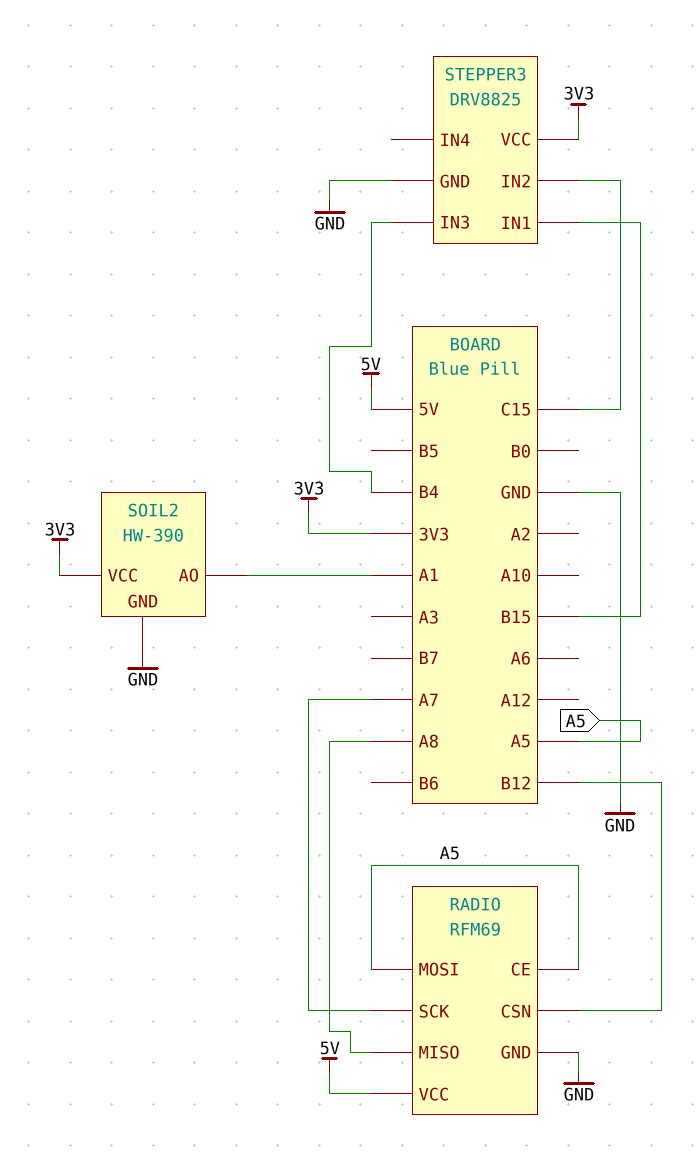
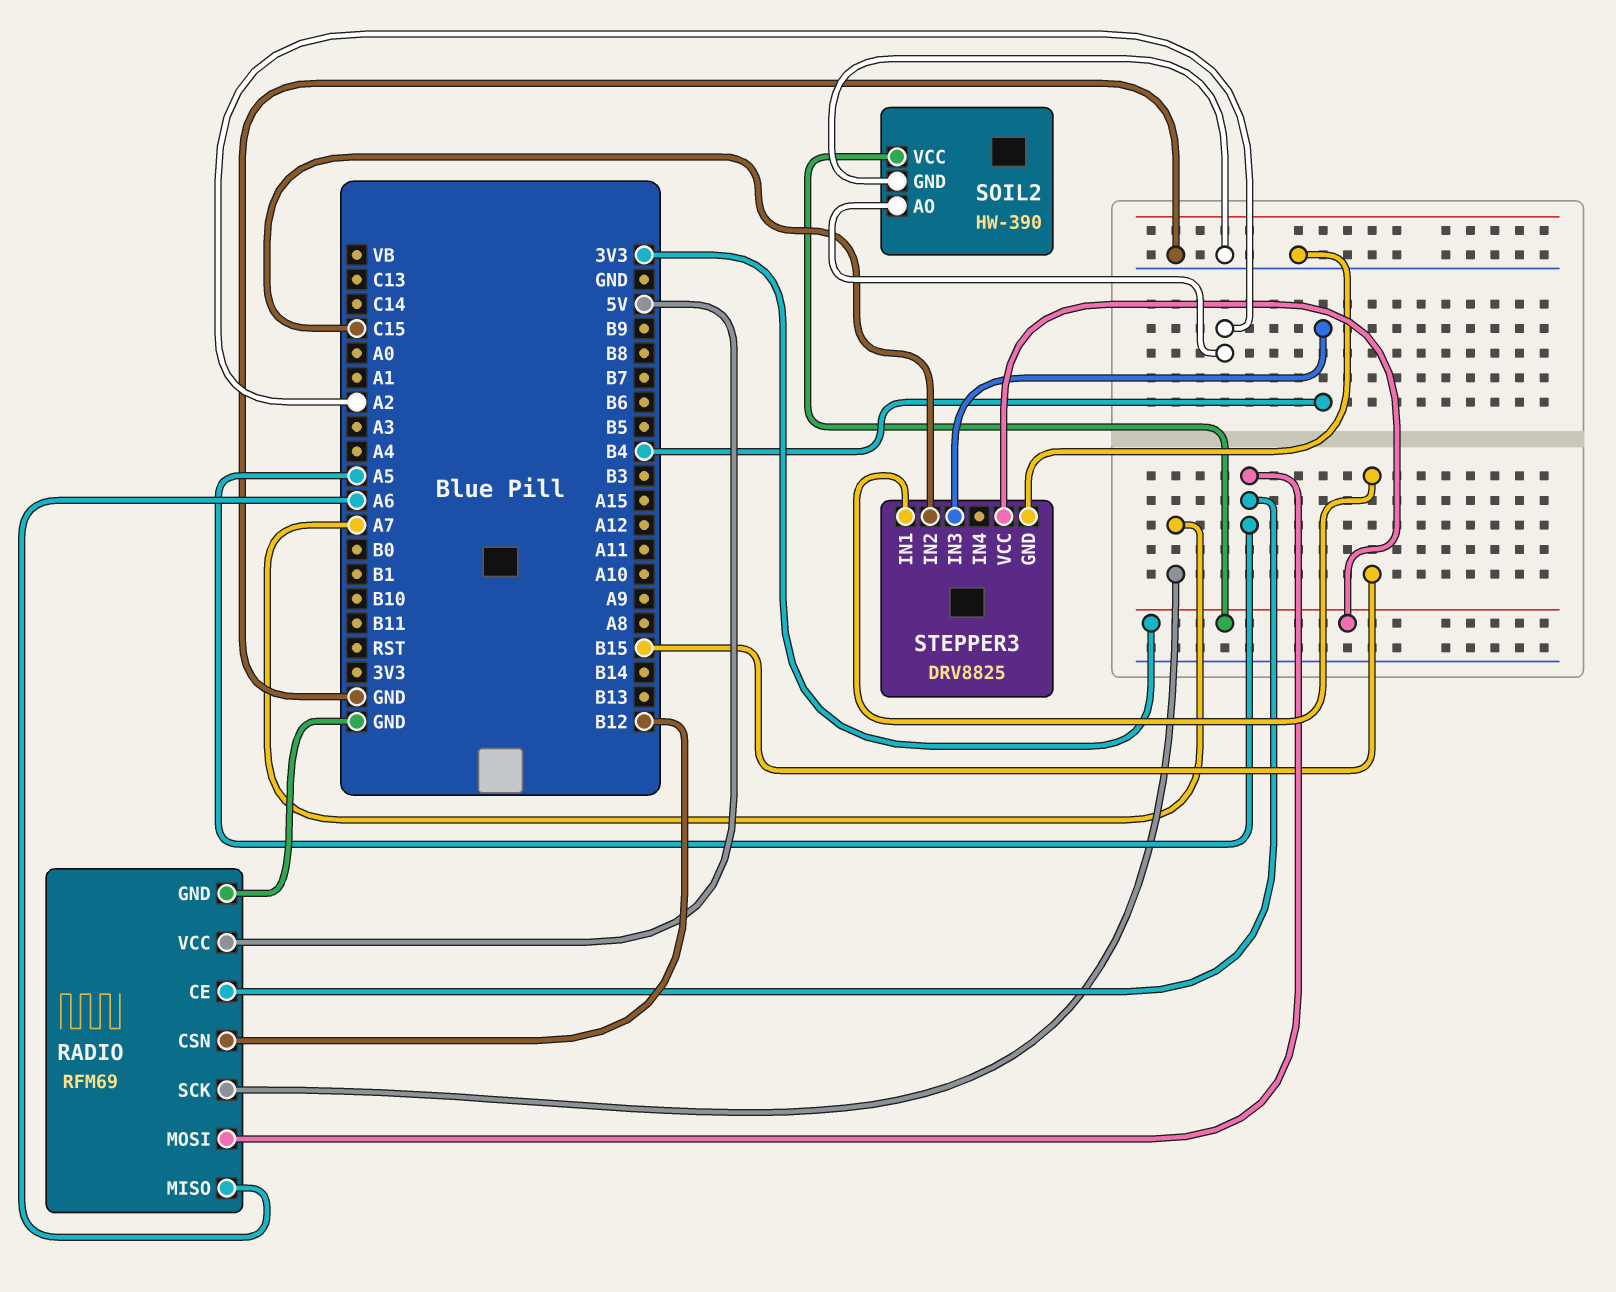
RADIO pin MISO: A8 -> A6
SOIL2 pin AO: A1 -> A2

